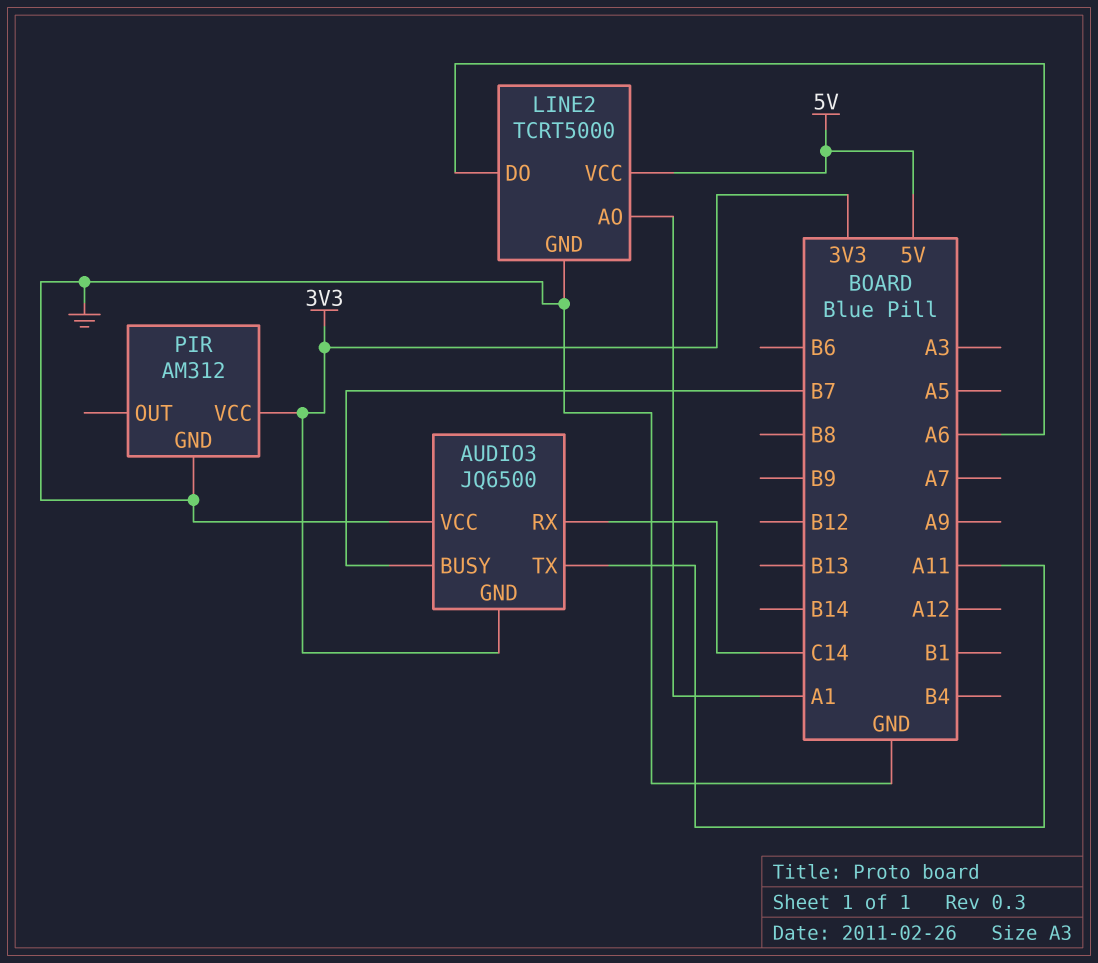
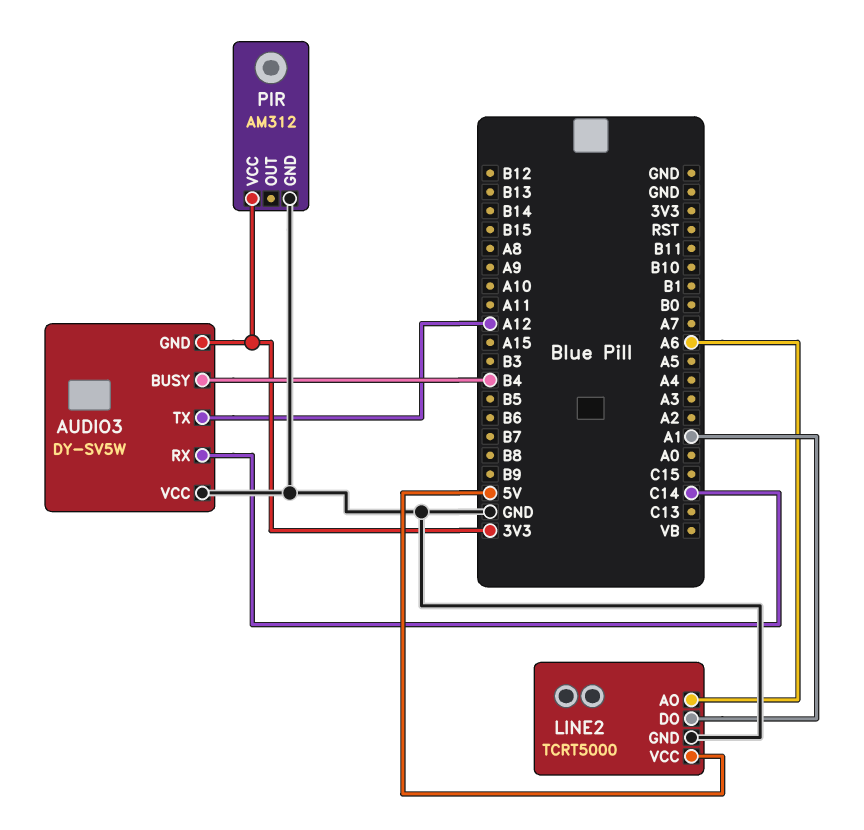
AUDIO3: JQ6500 -> DY-SV5W
AUDIO3 pin BUSY: B7 -> B4
AUDIO3 pin TX: A11 -> A12
LINE2 pin AO: A1 -> A6
LINE2 pin DO: A6 -> A1

